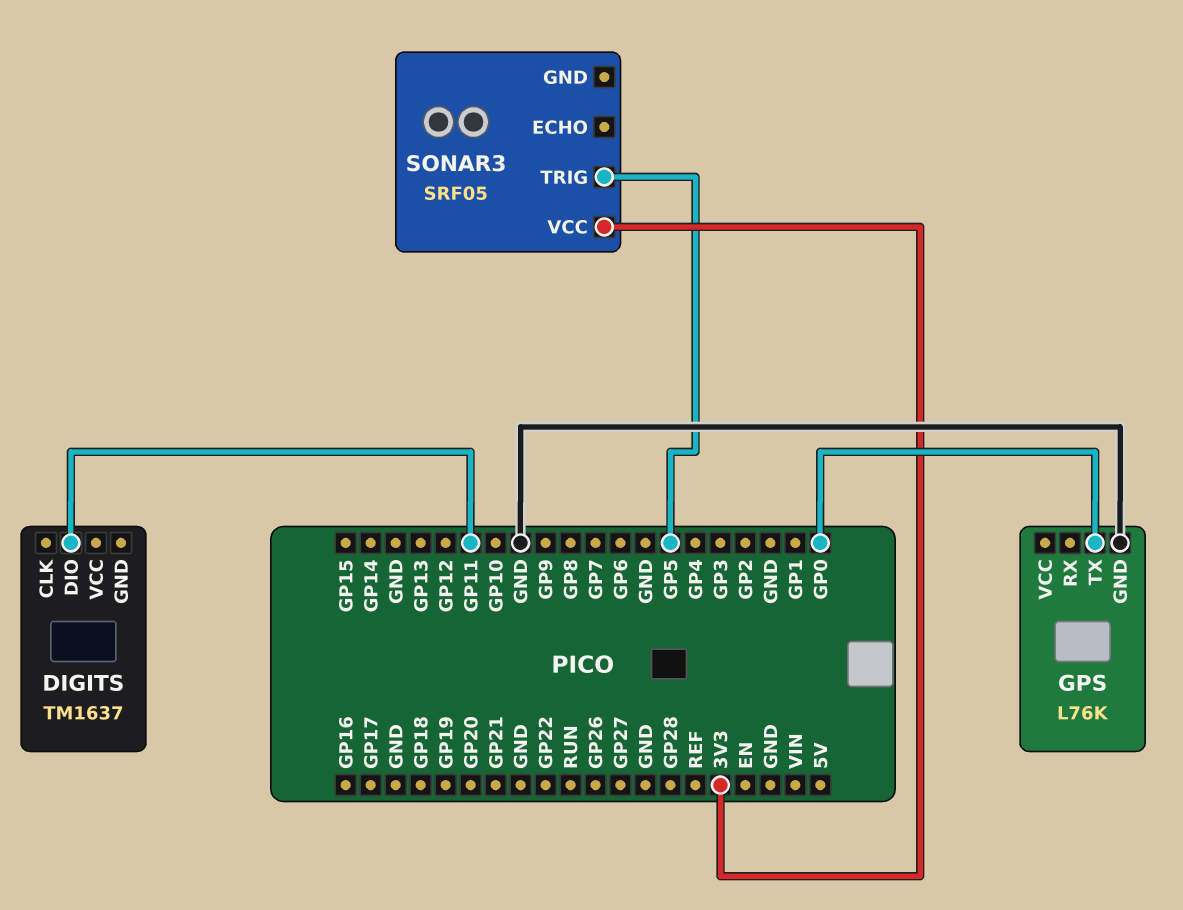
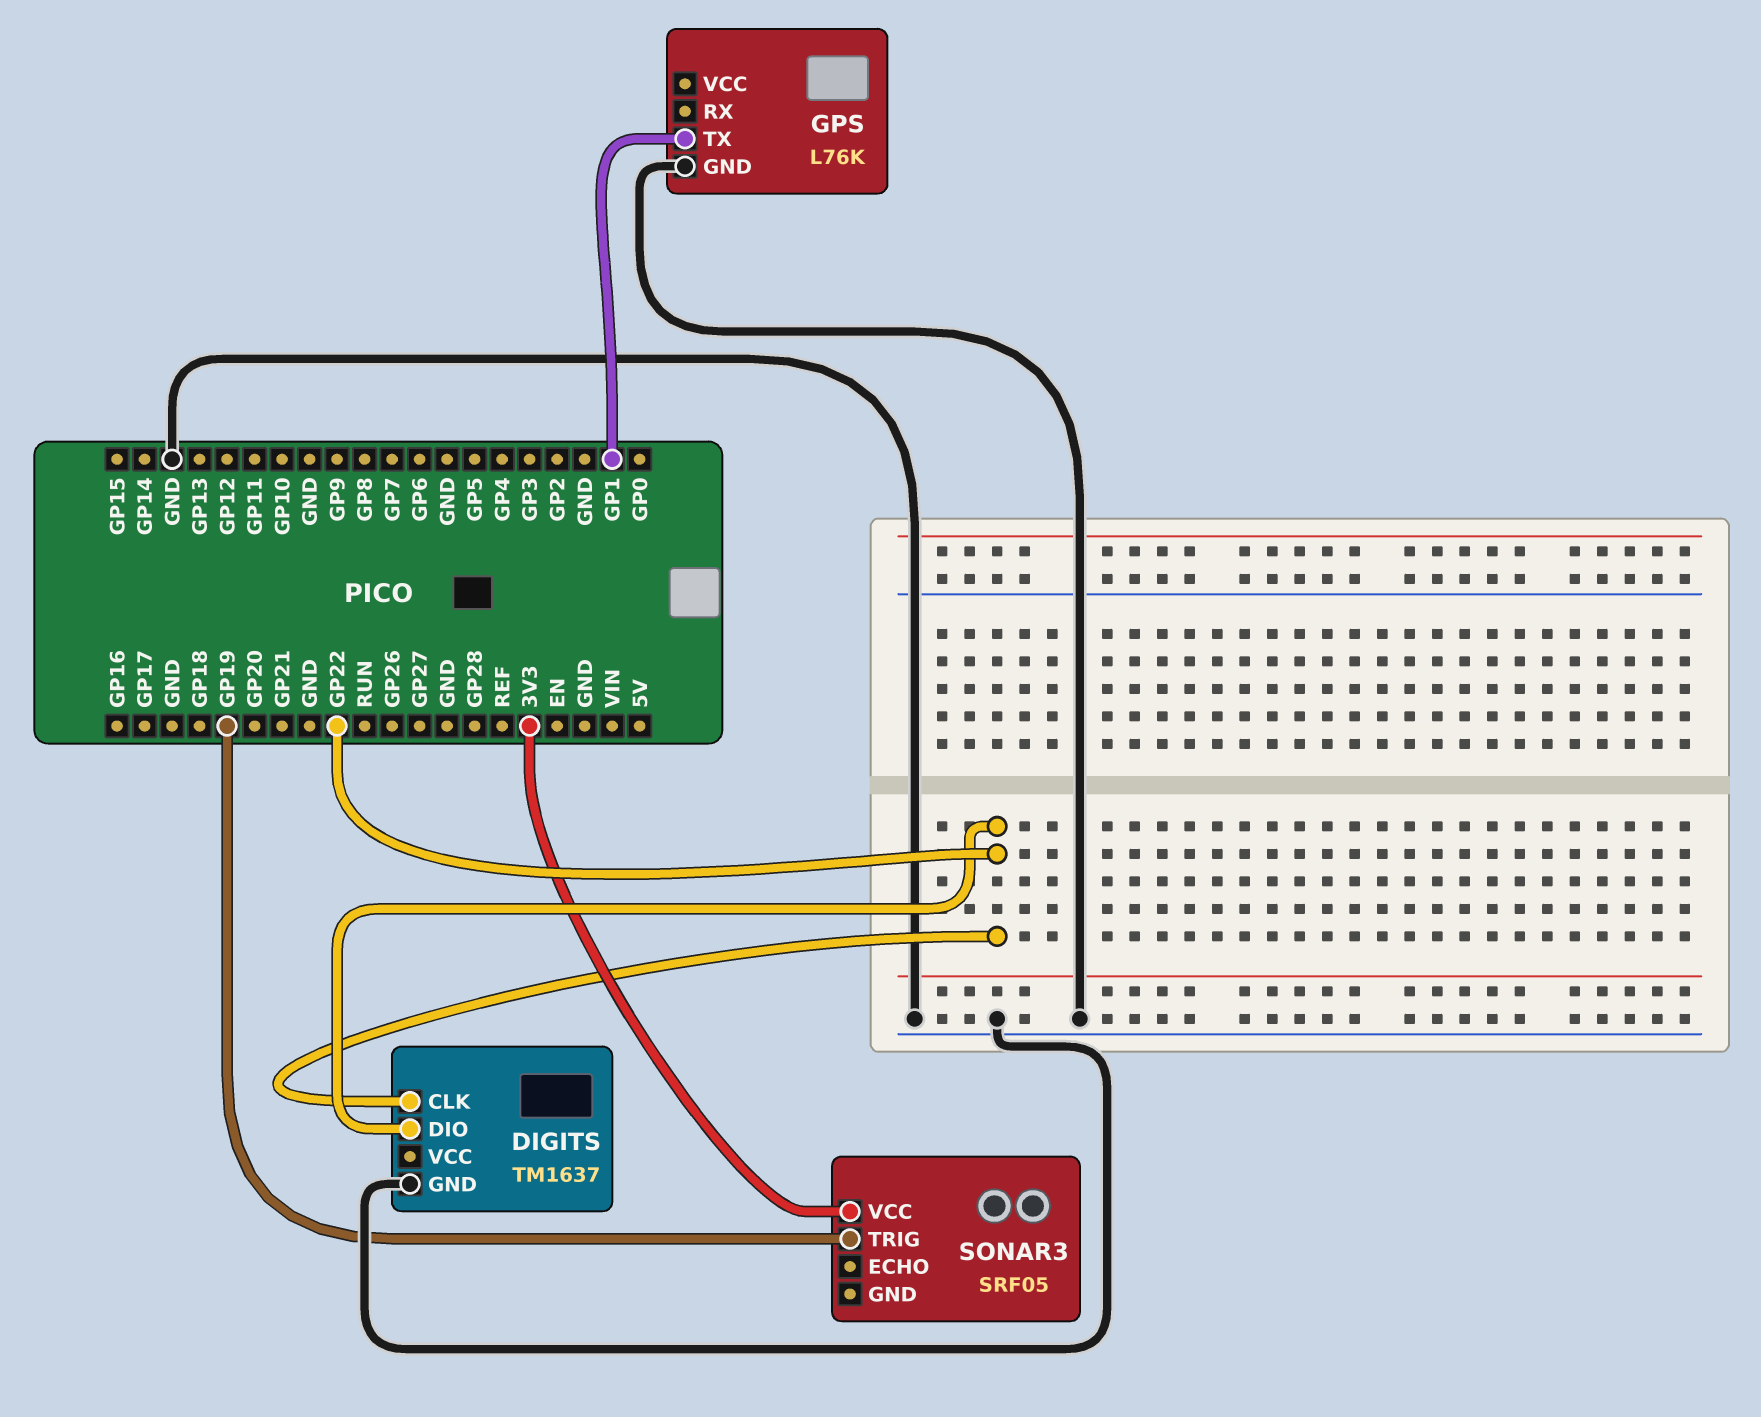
DIGITS pin CLK: none -> GP22
DIGITS pin DIO: GP11 -> GP22
DIGITS pin GND: none -> GND
GPS pin TX: GP0 -> GP1
SONAR3 pin TRIG: GP5 -> GP19

